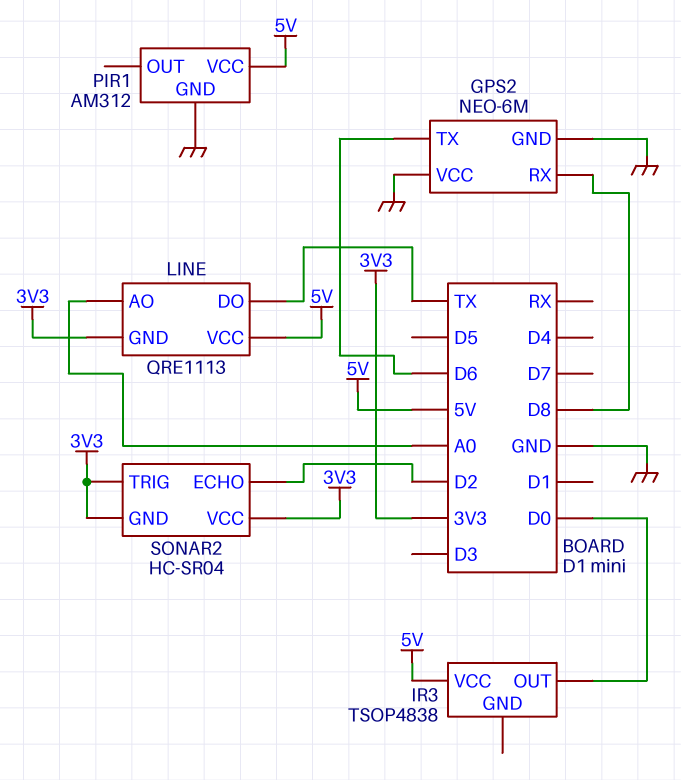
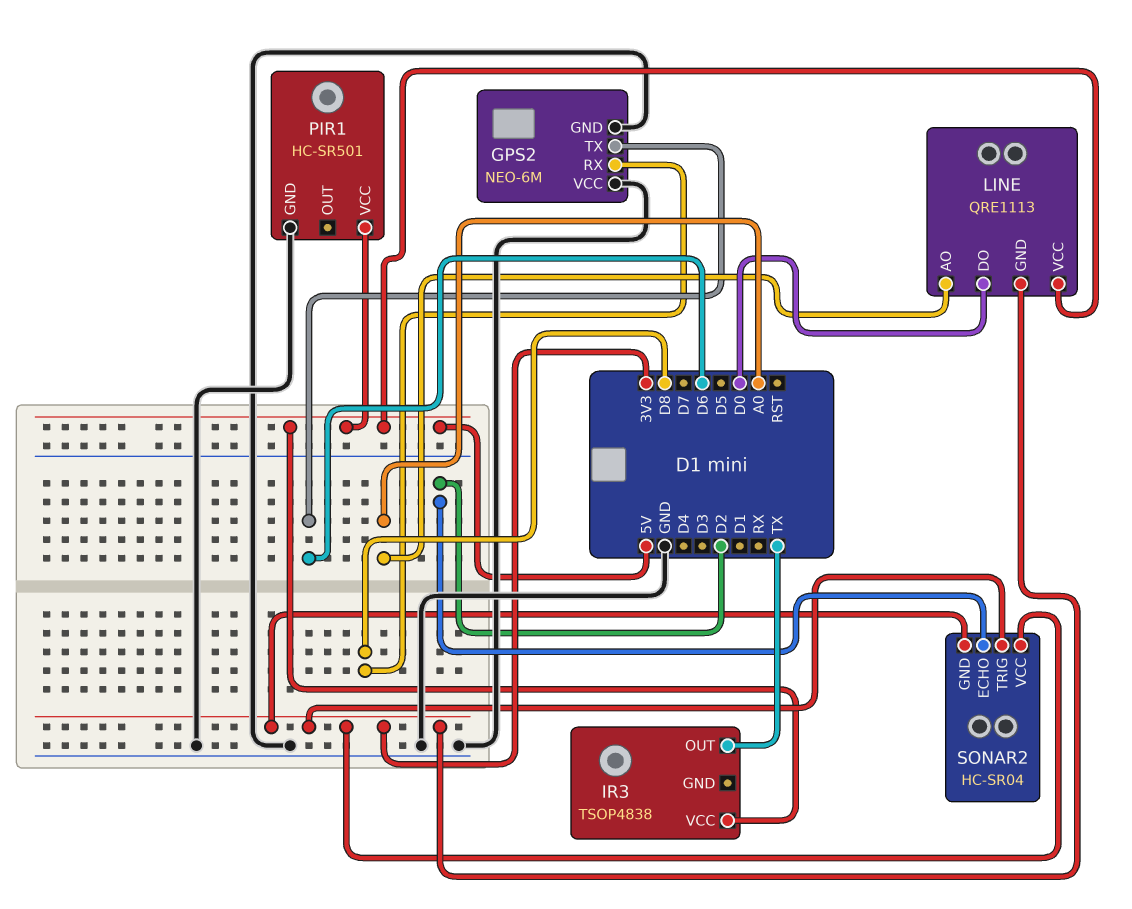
IR3 pin OUT: D0 -> TX
LINE pin DO: TX -> D0
PIR1: AM312 -> HC-SR501

